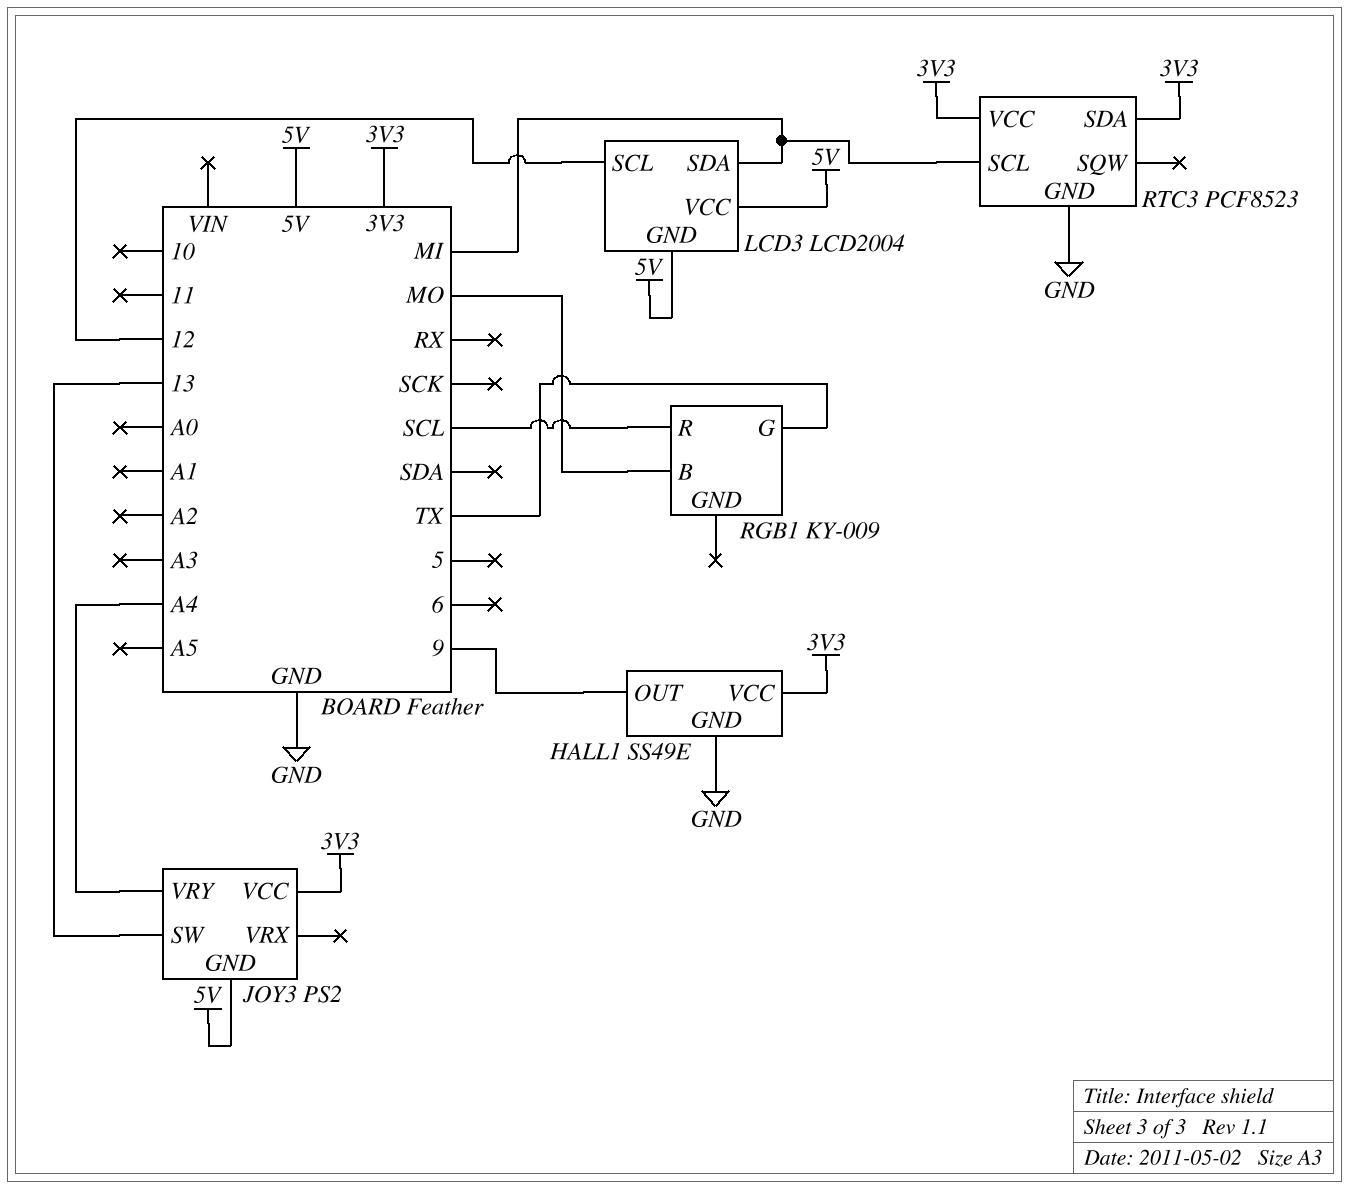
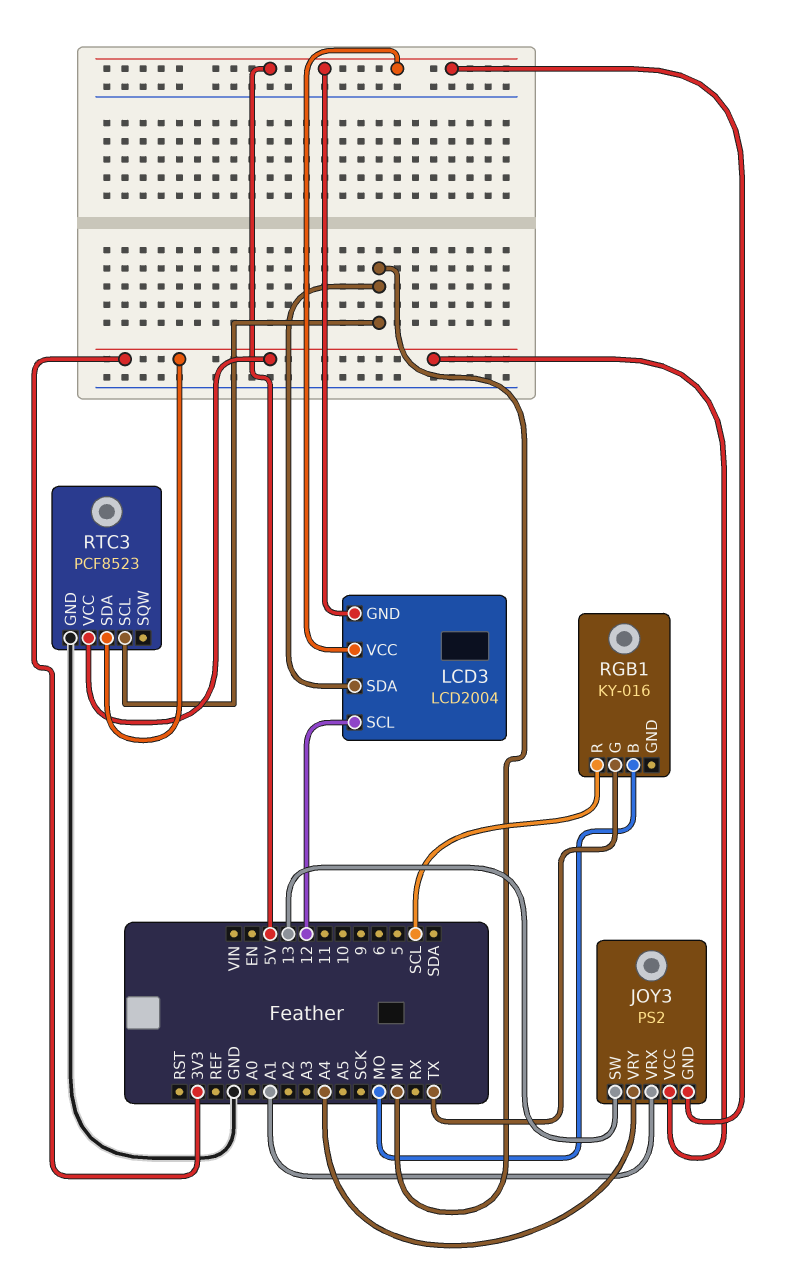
HALL1: SS49E -> none
HALL1 pin GND: GND -> none
HALL1 pin OUT: 9 -> none
HALL1 pin VCC: 3V3 -> none
JOY3 pin VRX: none -> A1
RGB1: KY-009 -> KY-016

